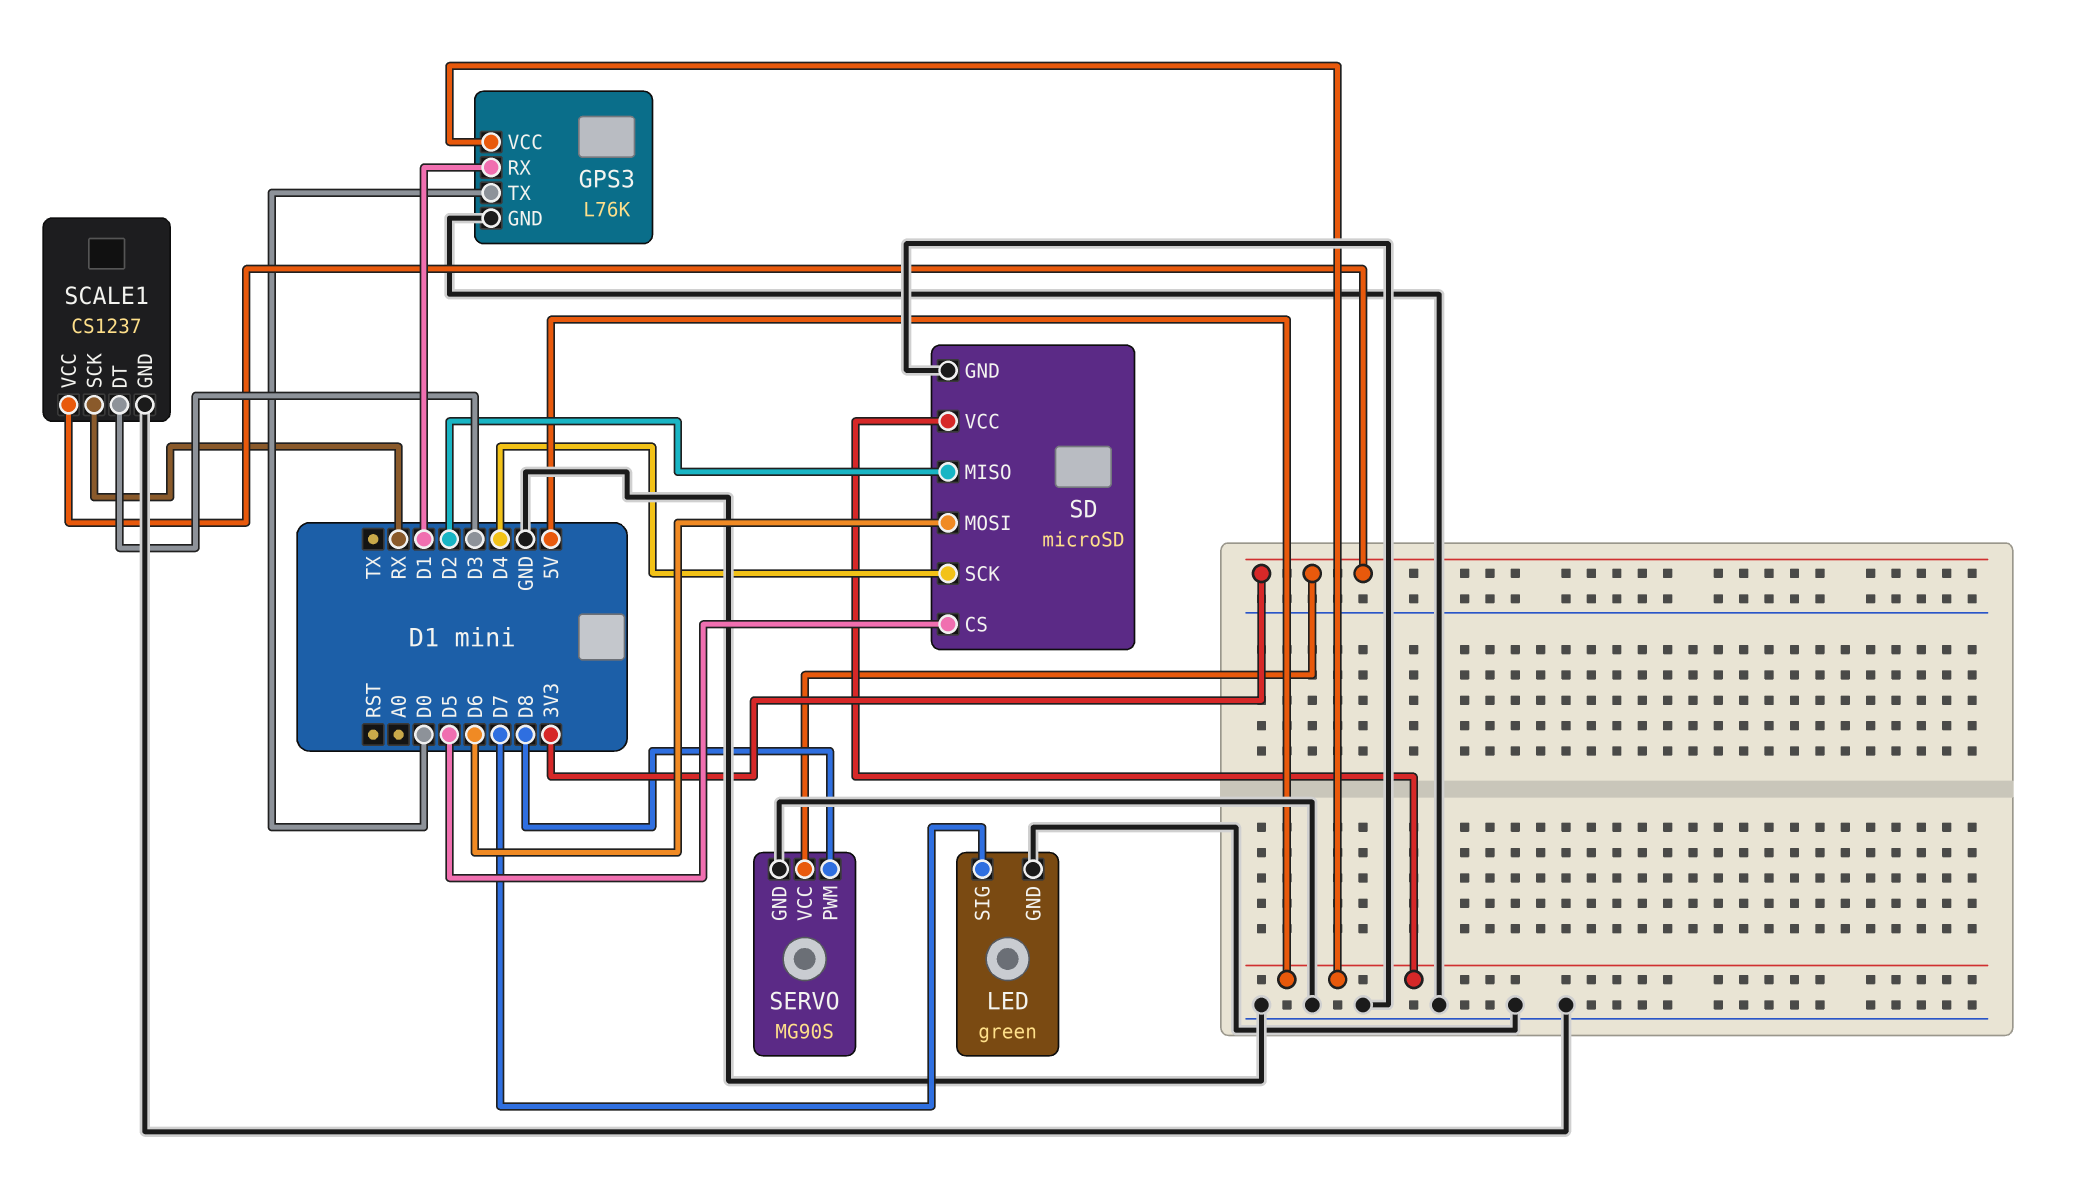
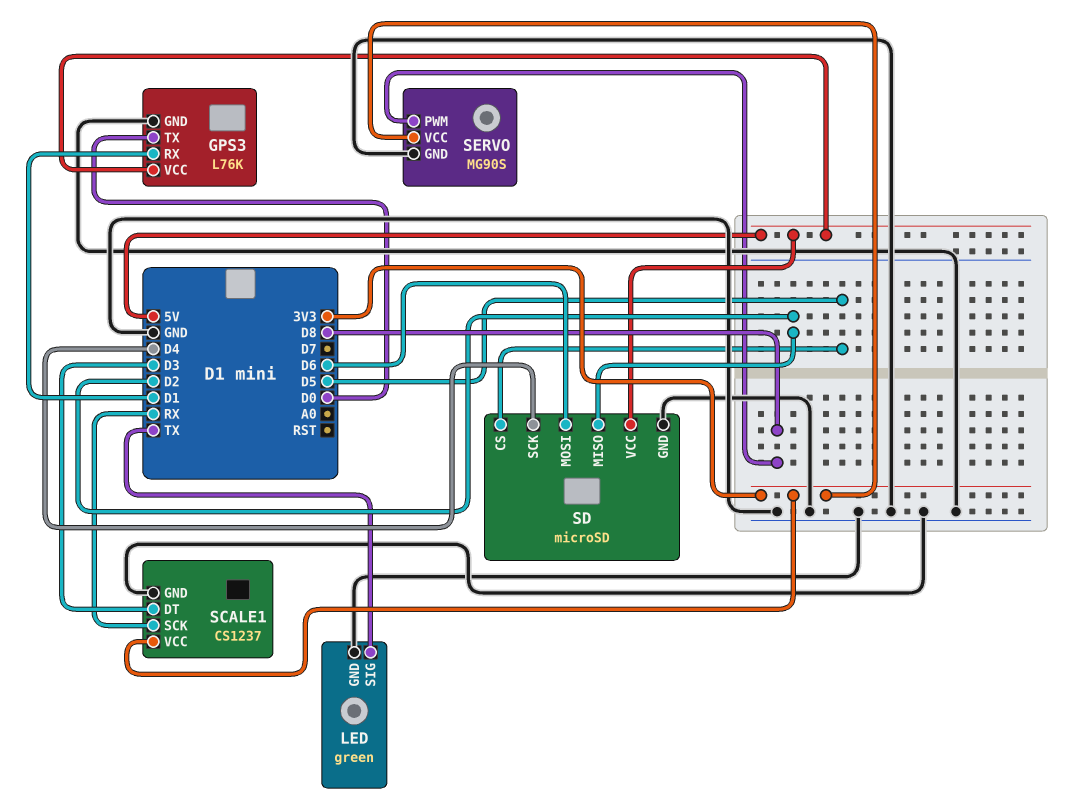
LED pin SIG: D7 -> TX

